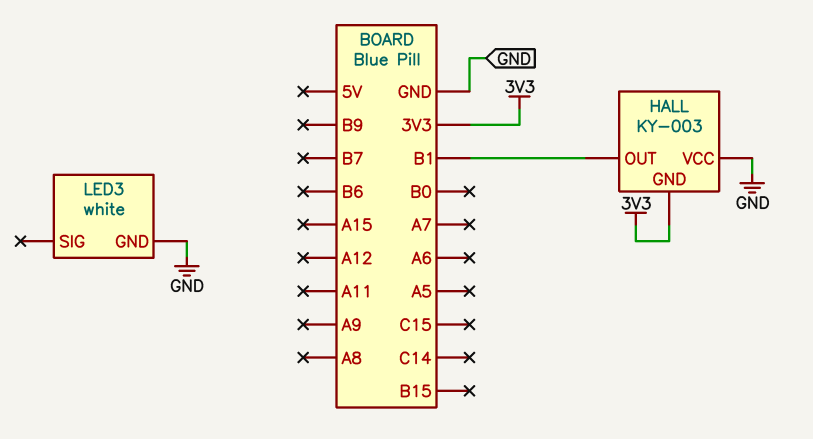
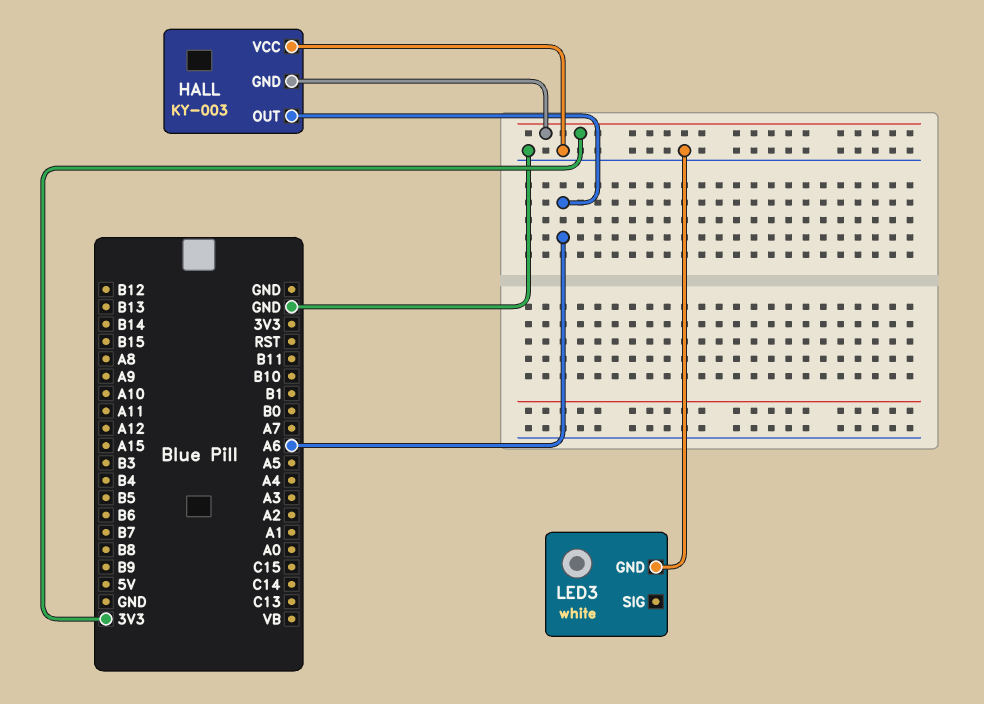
HALL pin OUT: B1 -> A6

